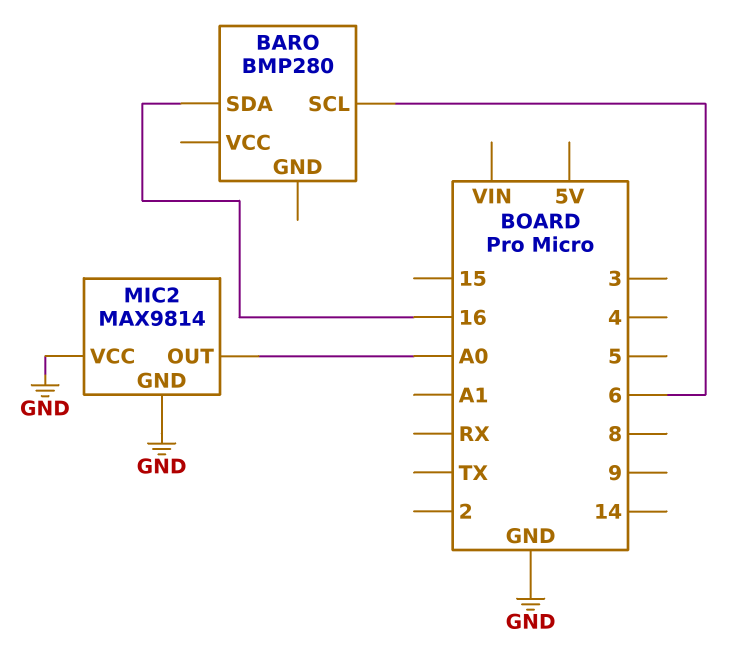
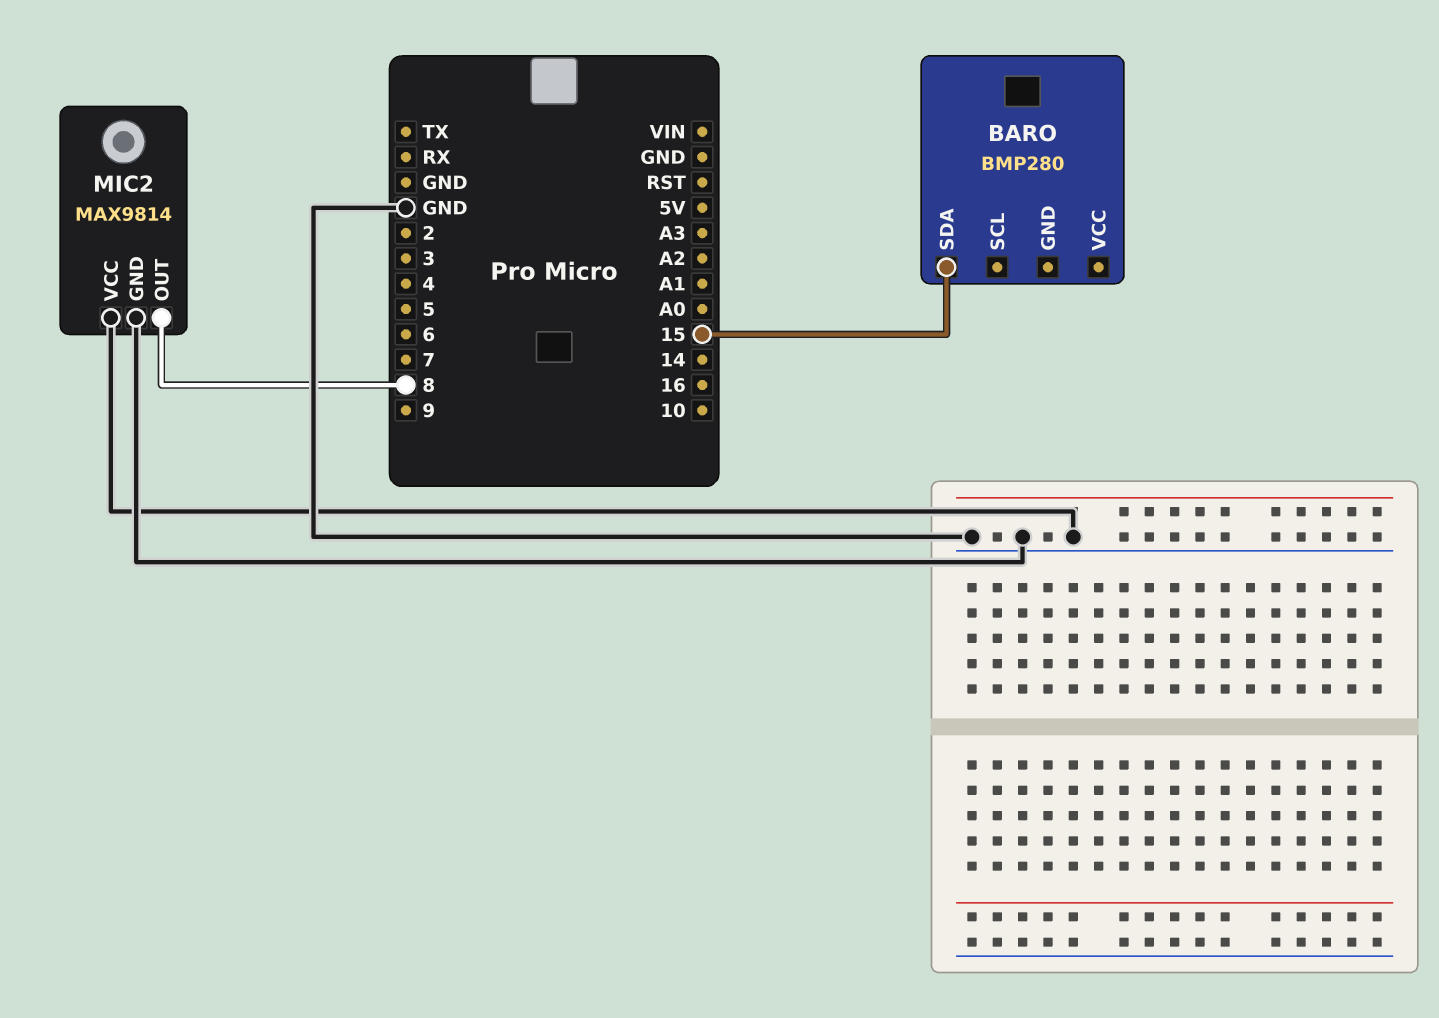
BARO pin SCL: 6 -> none
BARO pin SDA: 16 -> 15
MIC2 pin OUT: A0 -> 8

